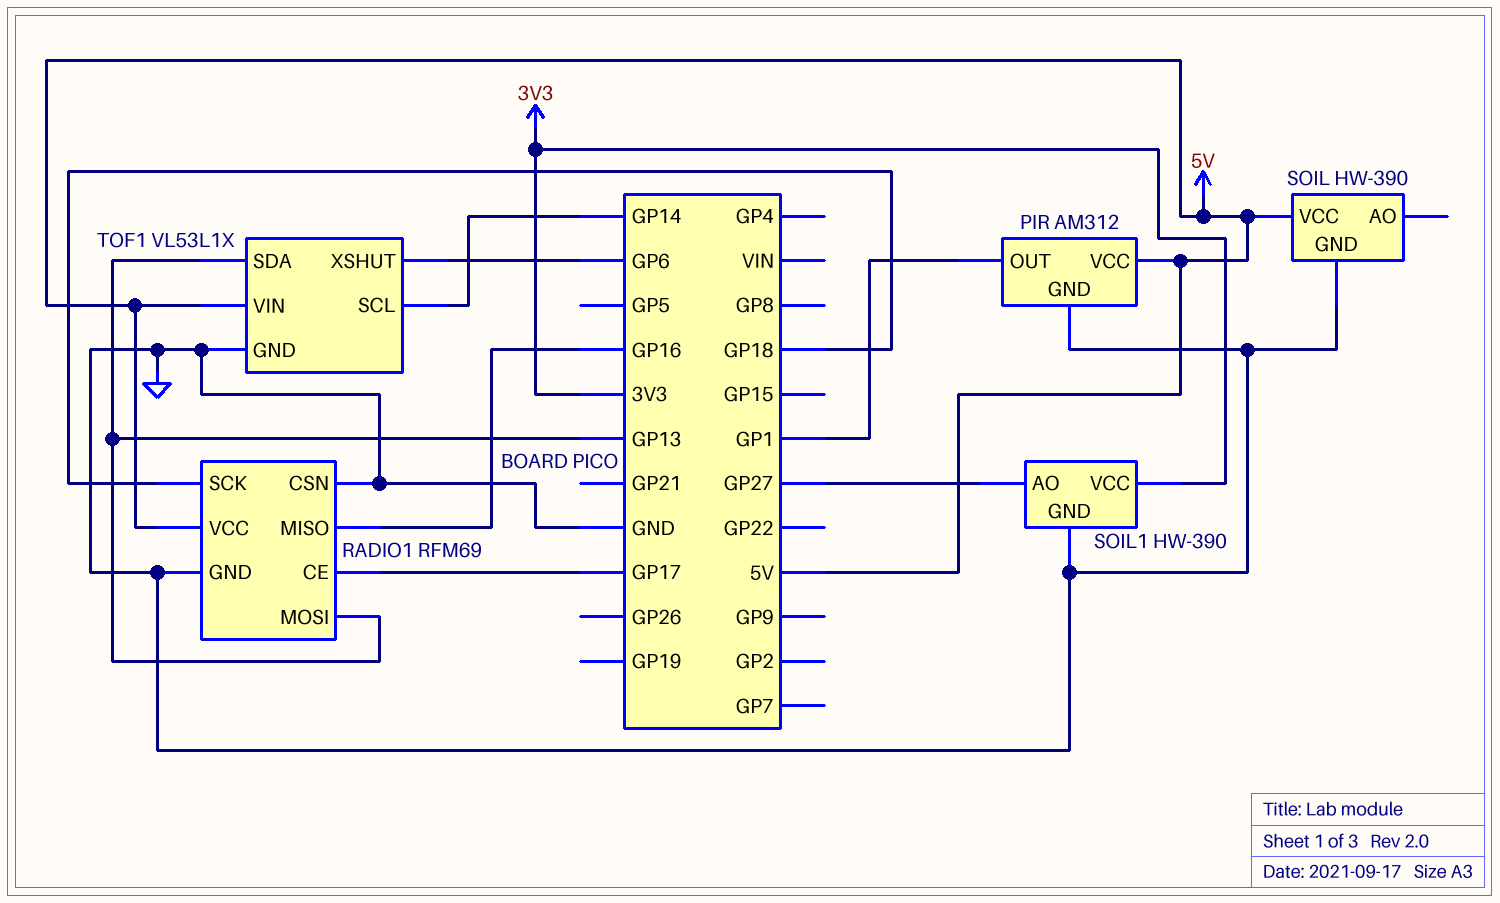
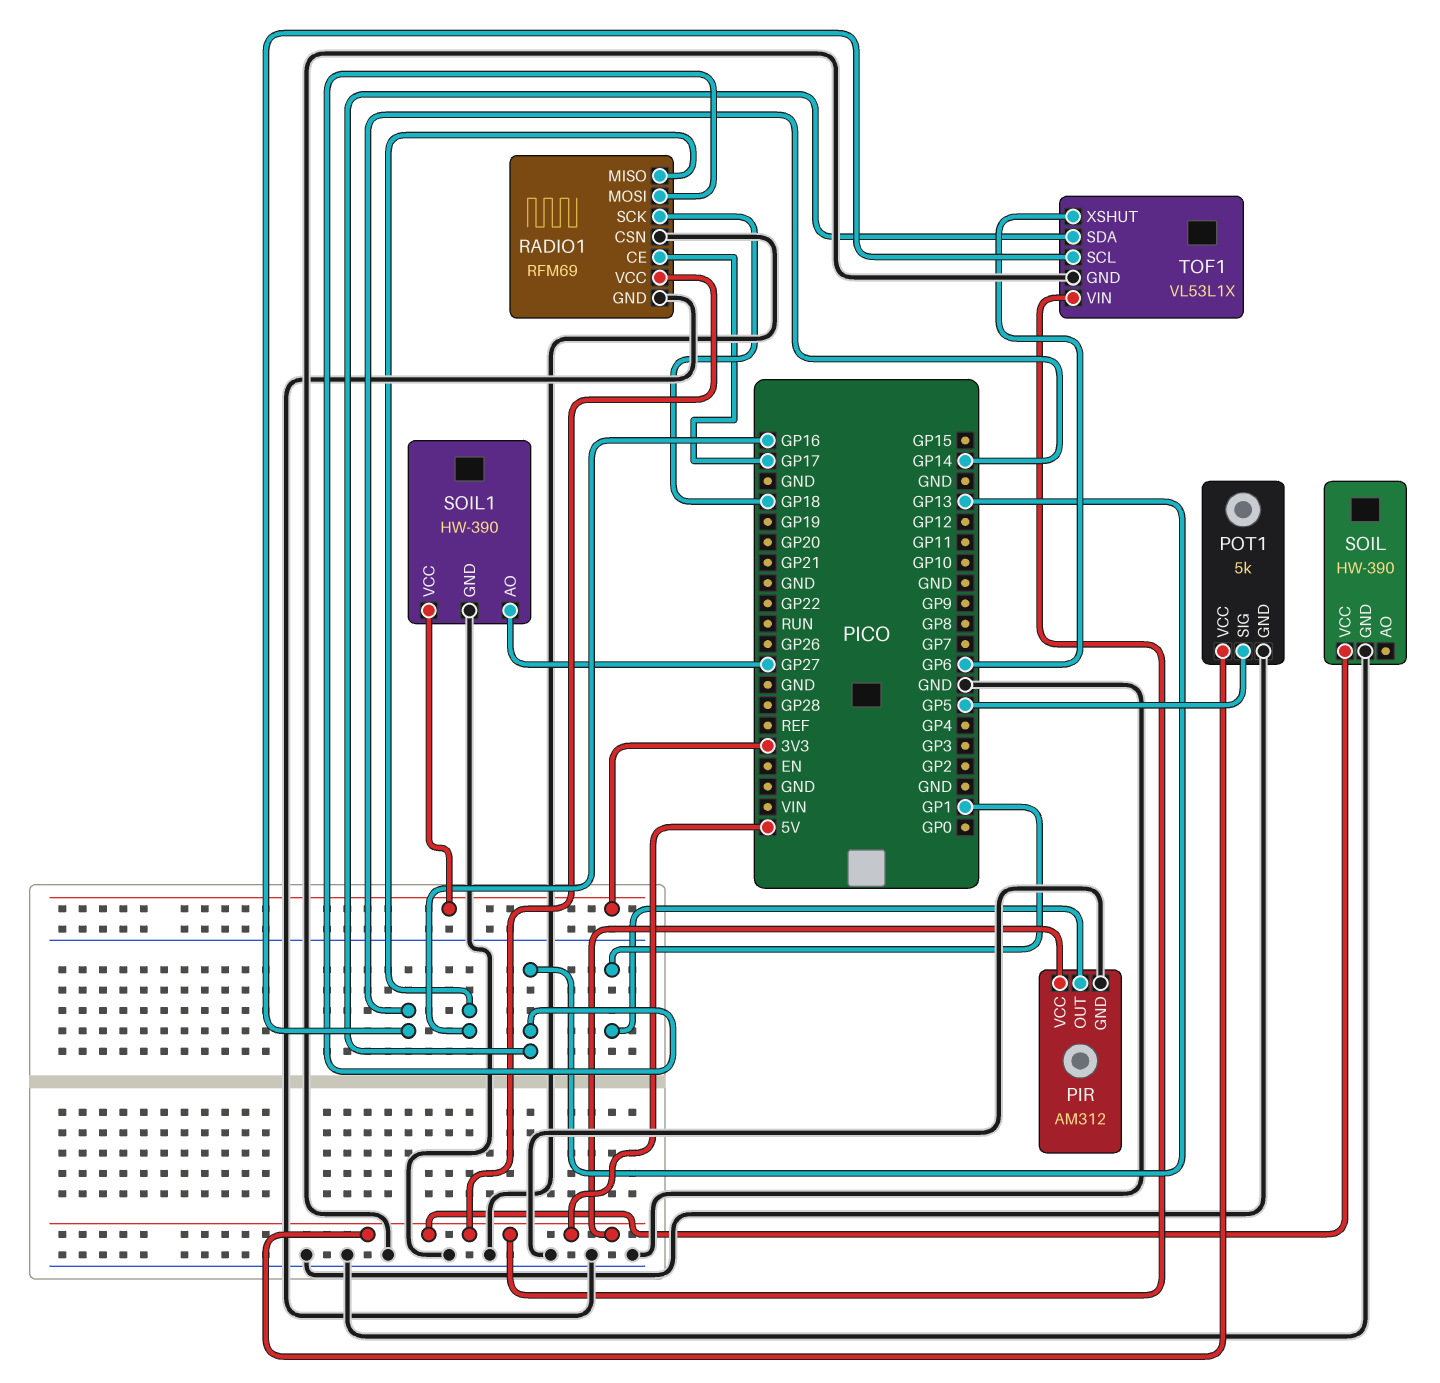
POT1: none -> 5k
POT1 pin GND: none -> GND
POT1 pin SIG: none -> GP5
POT1 pin VCC: none -> 5V

